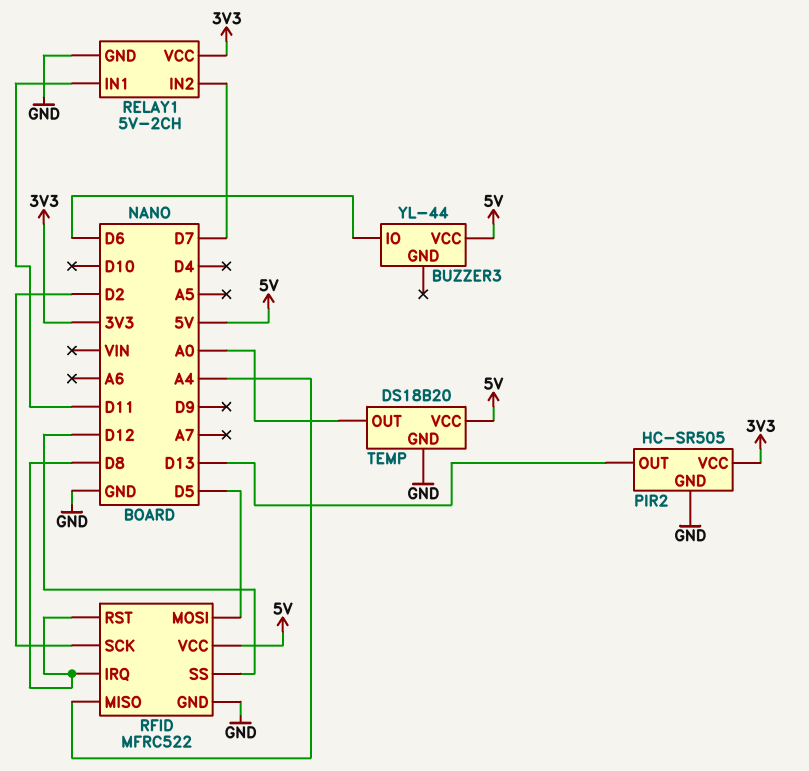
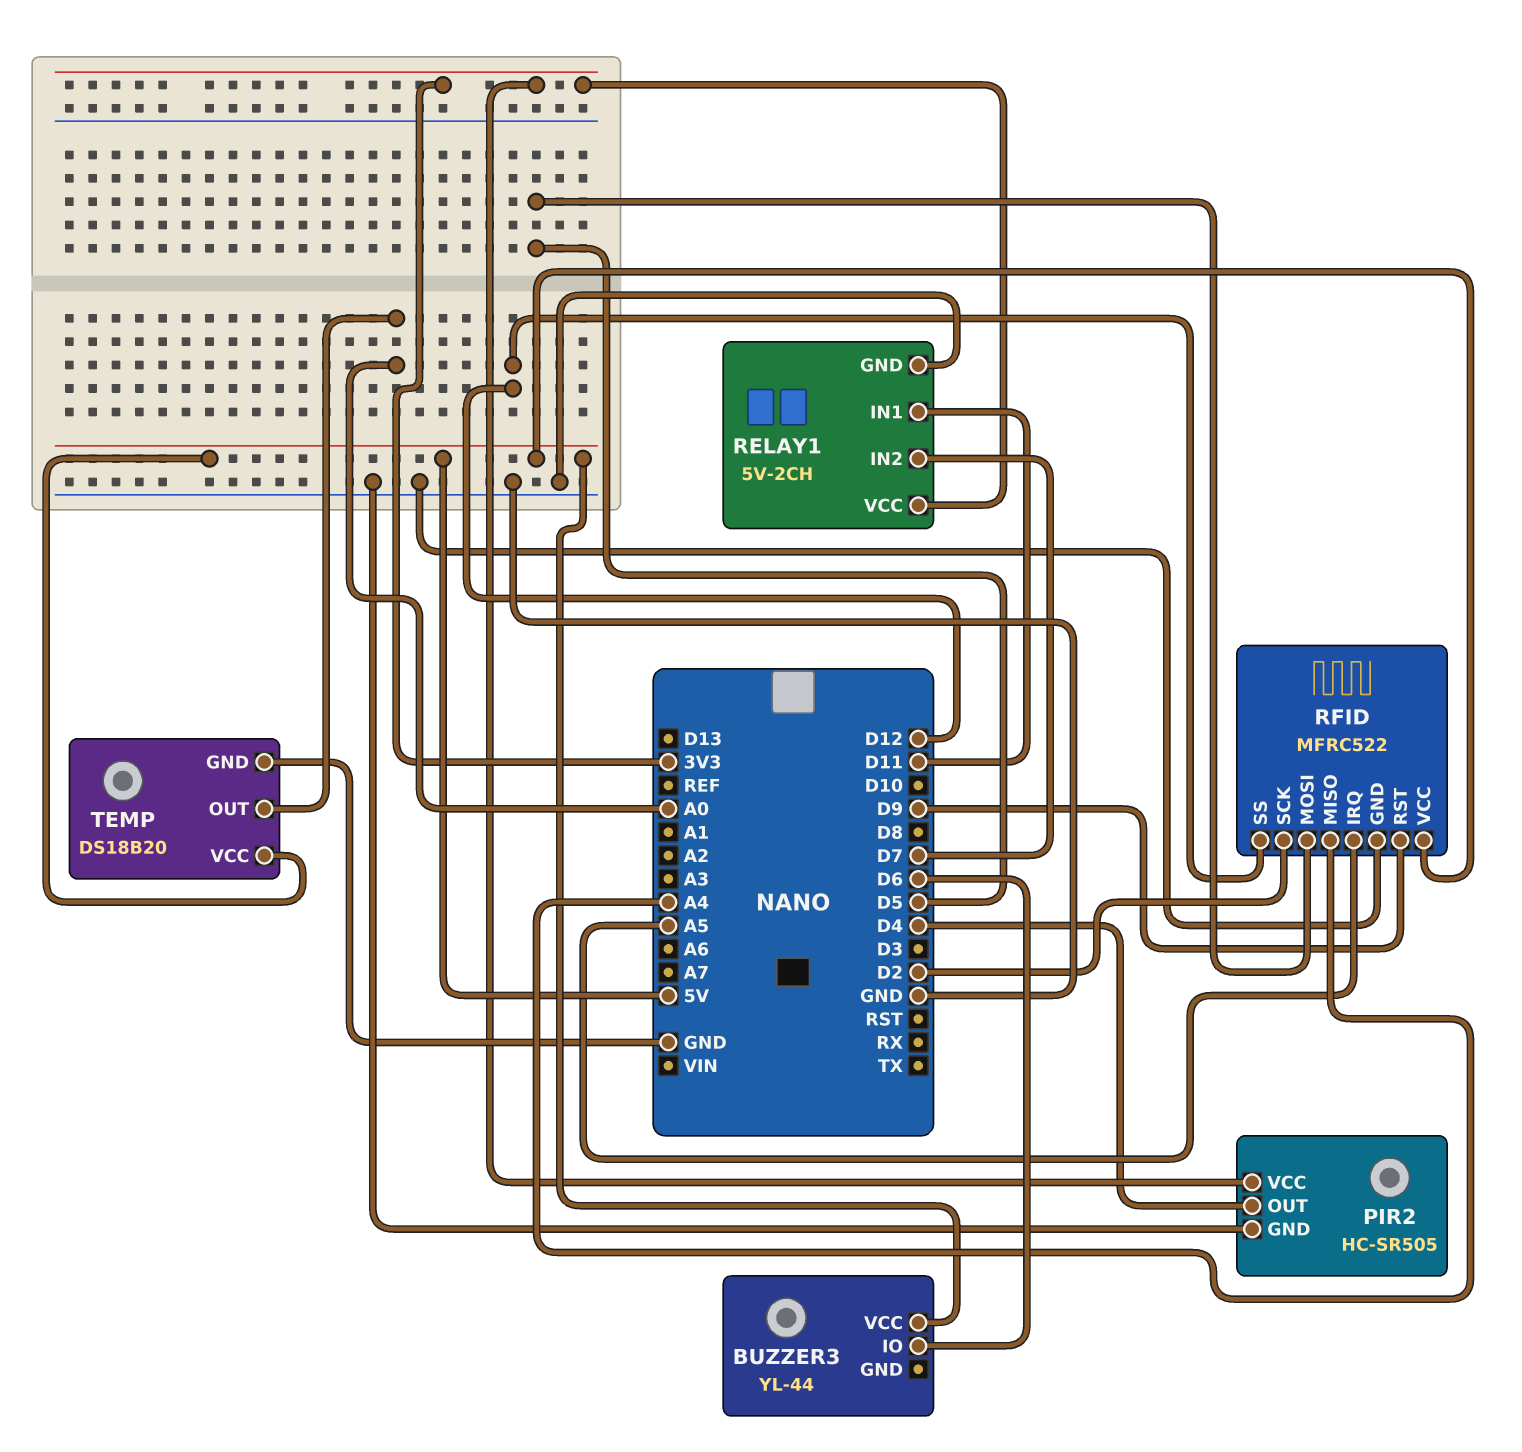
PIR2 pin OUT: D13 -> D4
RFID pin IRQ: D8 -> A5
RFID pin RST: D8 -> D9

